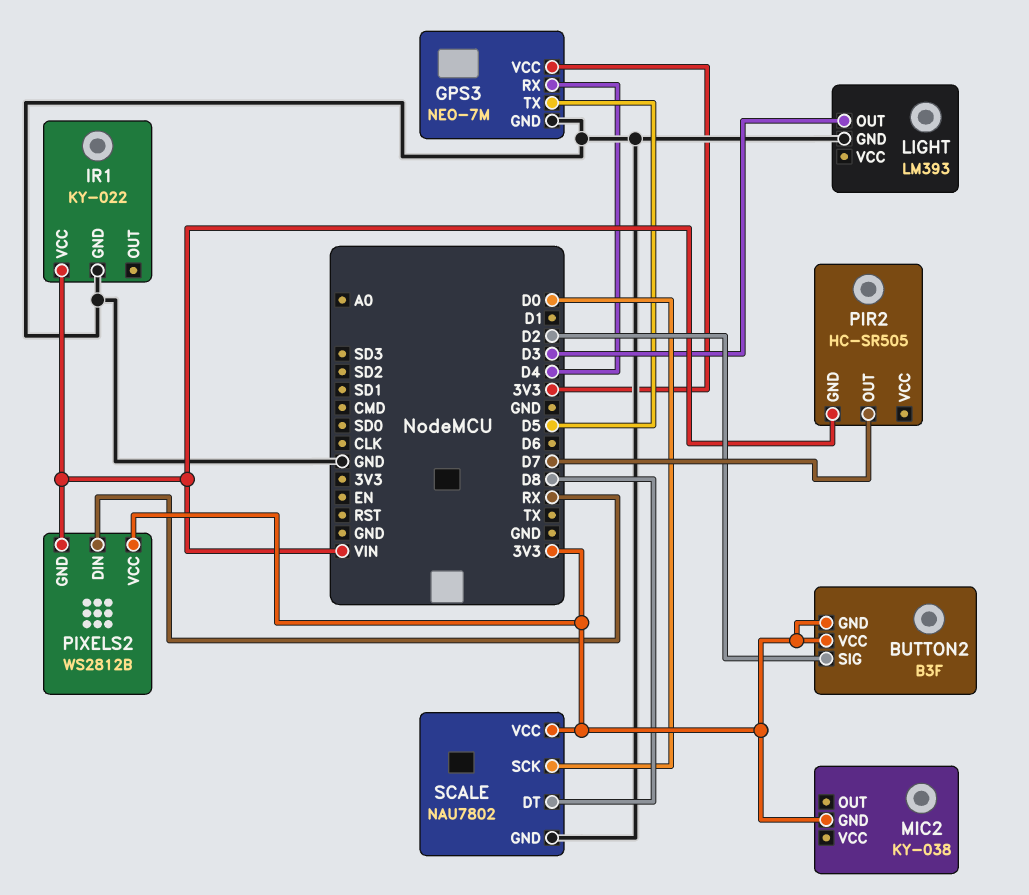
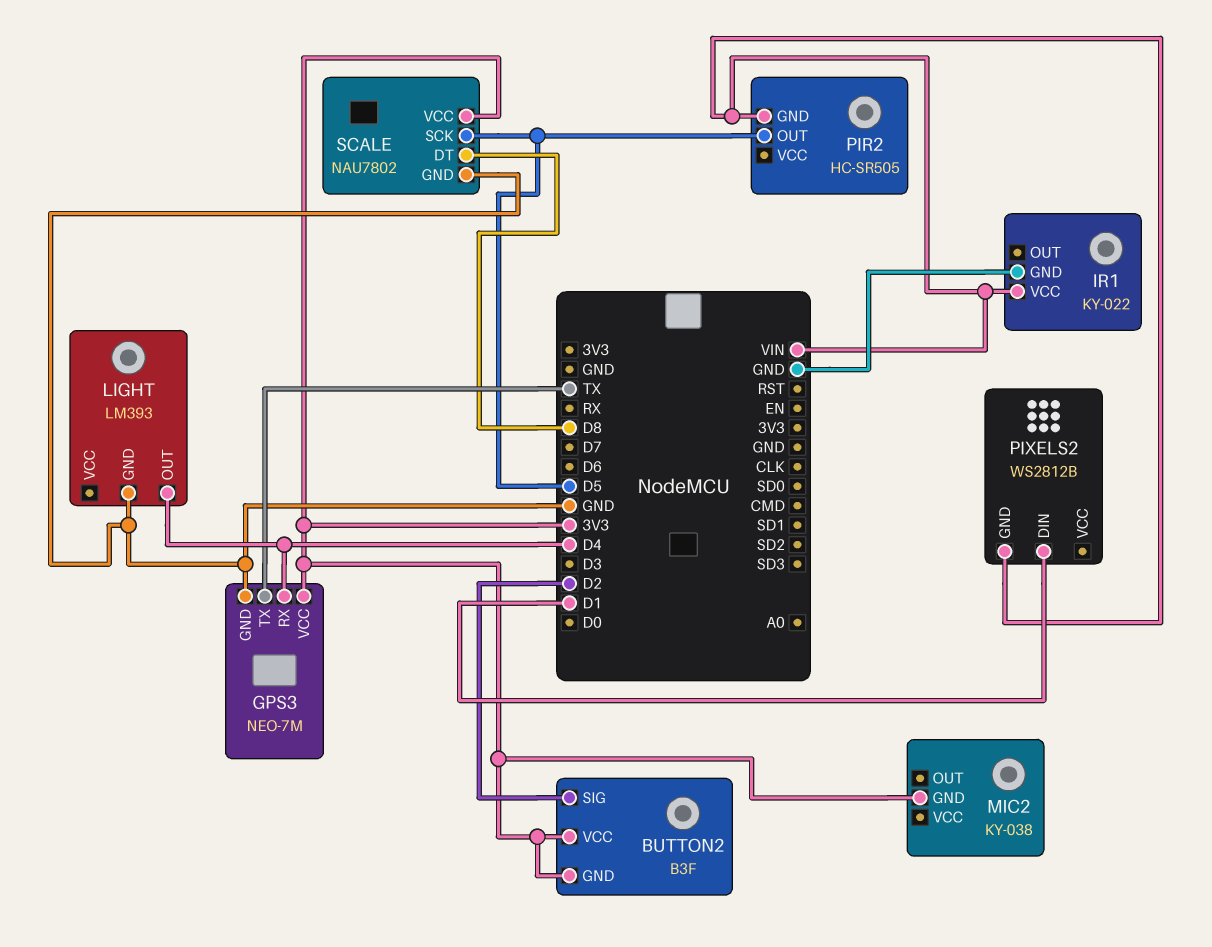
GPS3 pin TX: D5 -> TX
LIGHT pin OUT: D3 -> D4
PIR2 pin OUT: D7 -> D5
PIXELS2 pin DIN: RX -> D1
PIXELS2 pin VCC: 3V3 -> none
SCALE pin SCK: D0 -> D5

